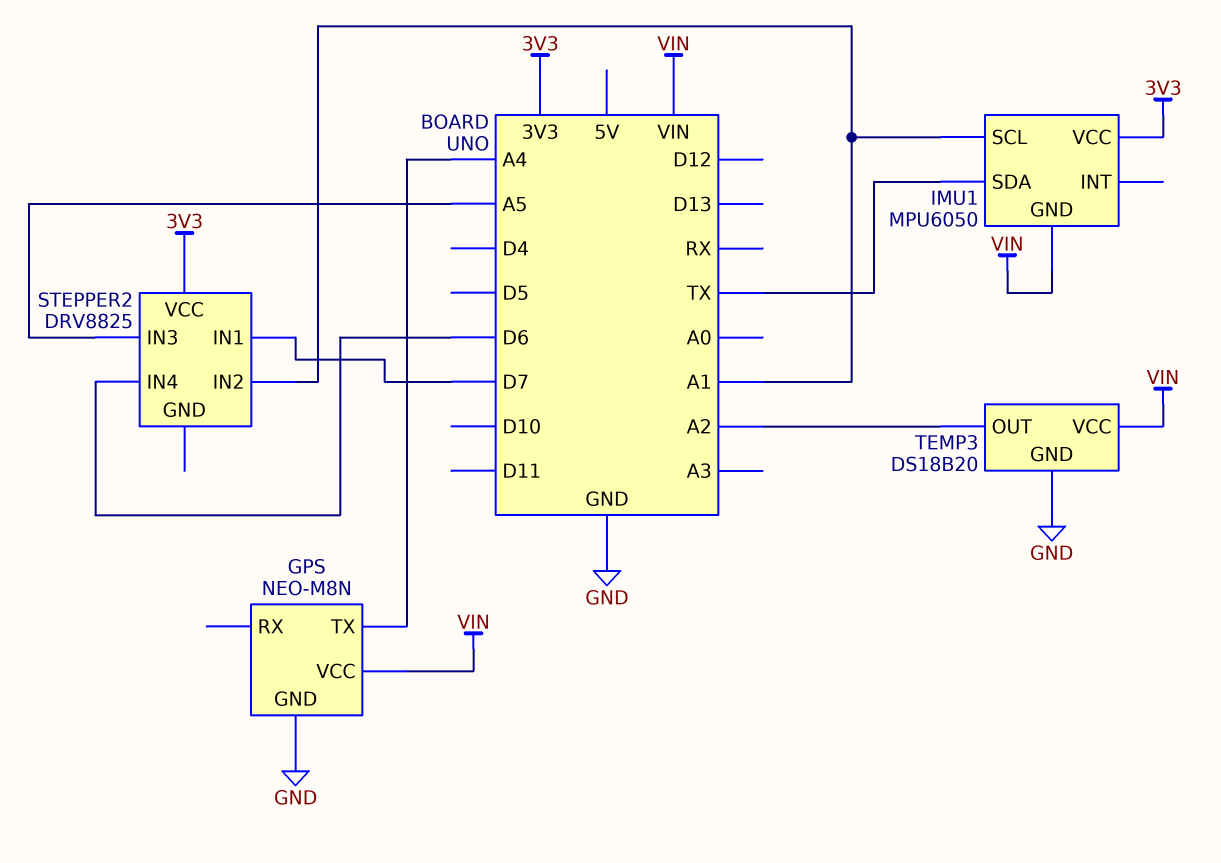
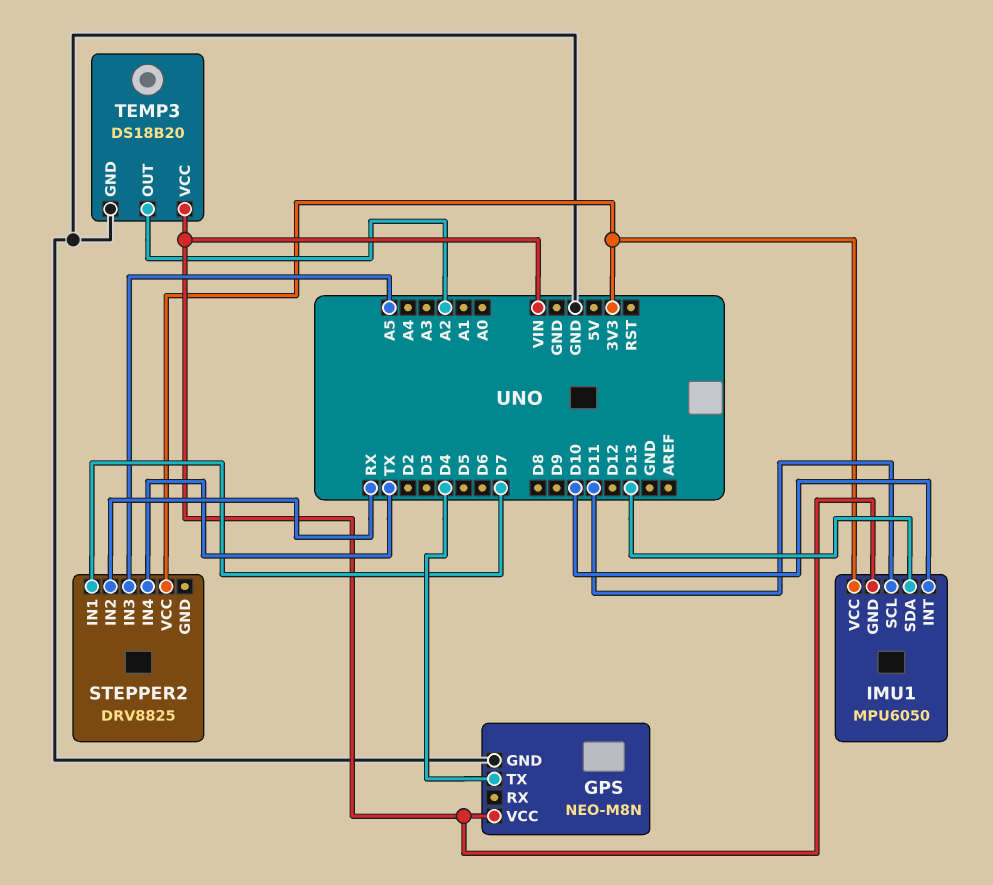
GPS pin TX: A4 -> D4
IMU1 pin INT: none -> D10
IMU1 pin SCL: A1 -> D11
IMU1 pin SDA: TX -> D13
STEPPER2 pin IN2: A1 -> RX
STEPPER2 pin IN4: D6 -> TX

